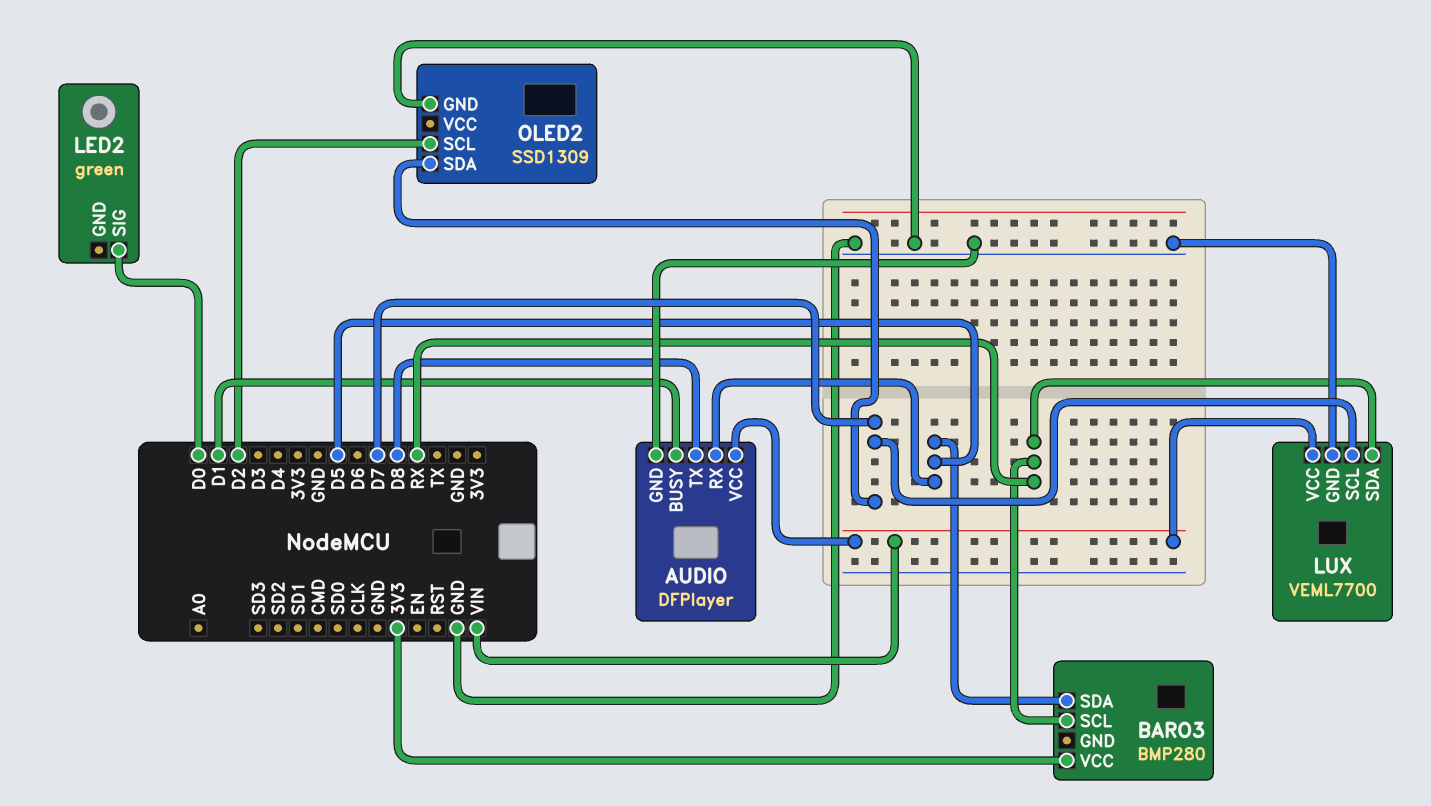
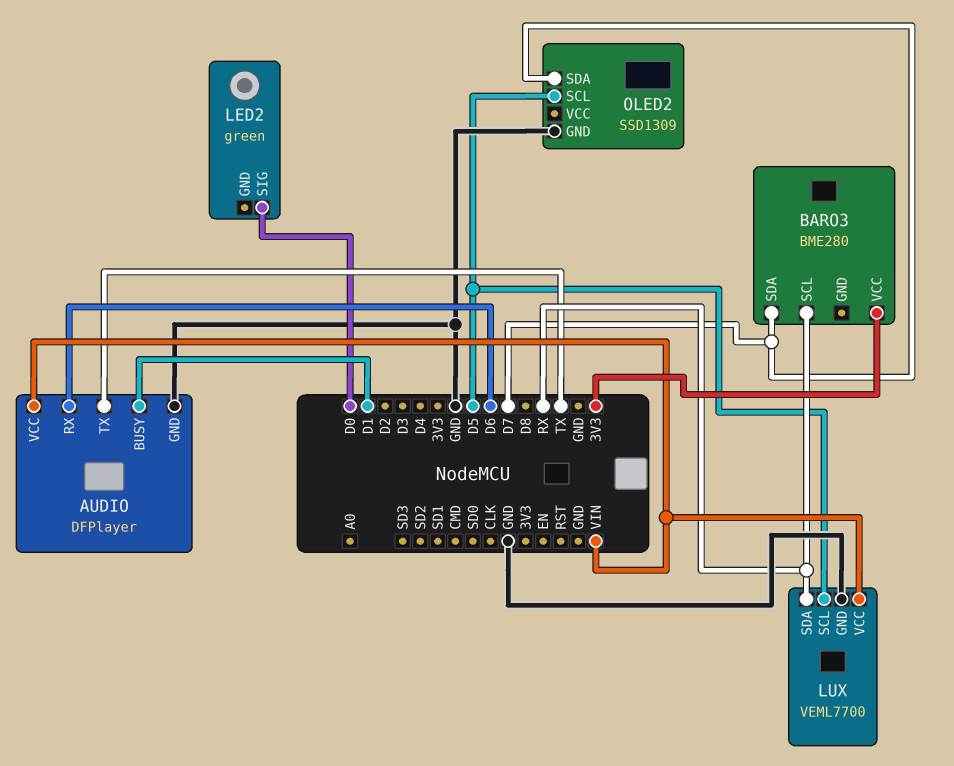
AUDIO pin RX: D5 -> D6
AUDIO pin TX: D8 -> TX
BARO3: BMP280 -> BME280
BARO3 pin SDA: D5 -> D7
LUX pin SCL: D7 -> D5
OLED2 pin SCL: D2 -> D5

